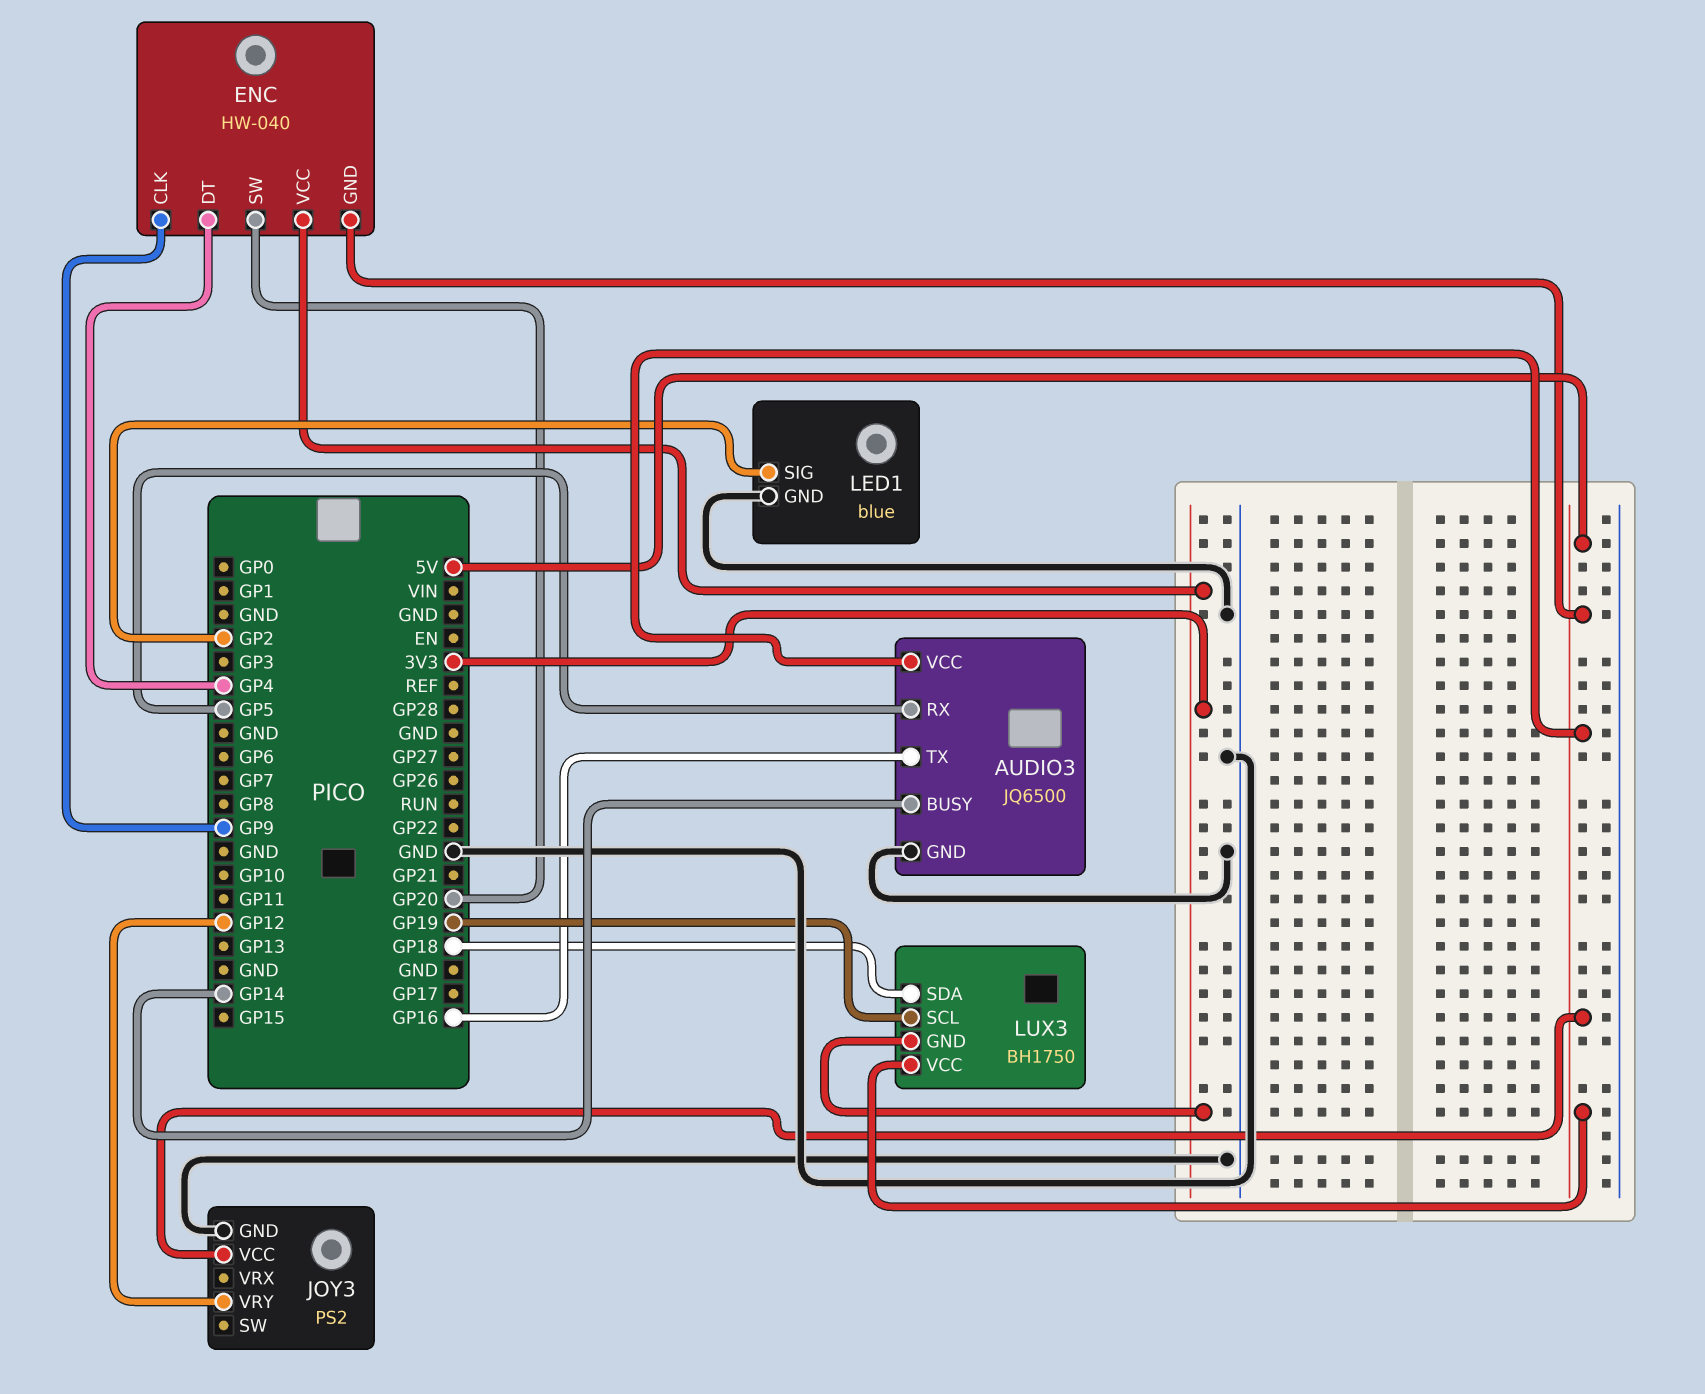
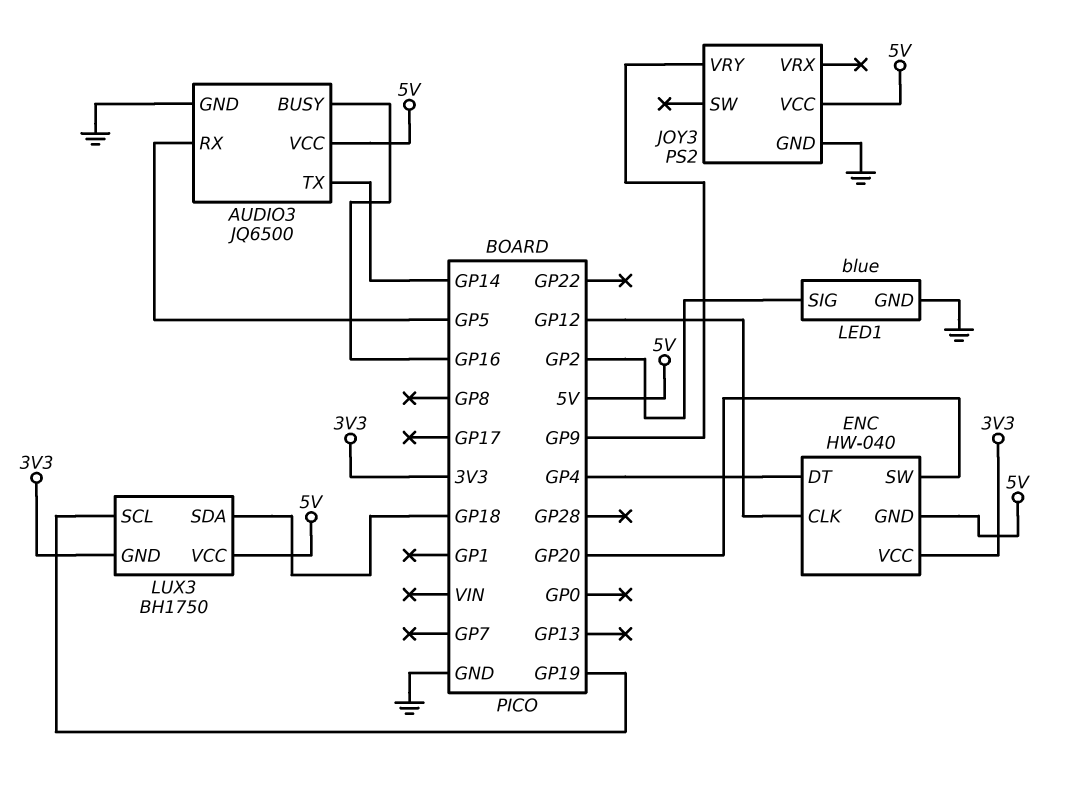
AUDIO3 pin BUSY: GP14 -> GP16
AUDIO3 pin TX: GP16 -> GP14
ENC pin CLK: GP9 -> GP12
JOY3 pin VRY: GP12 -> GP9

